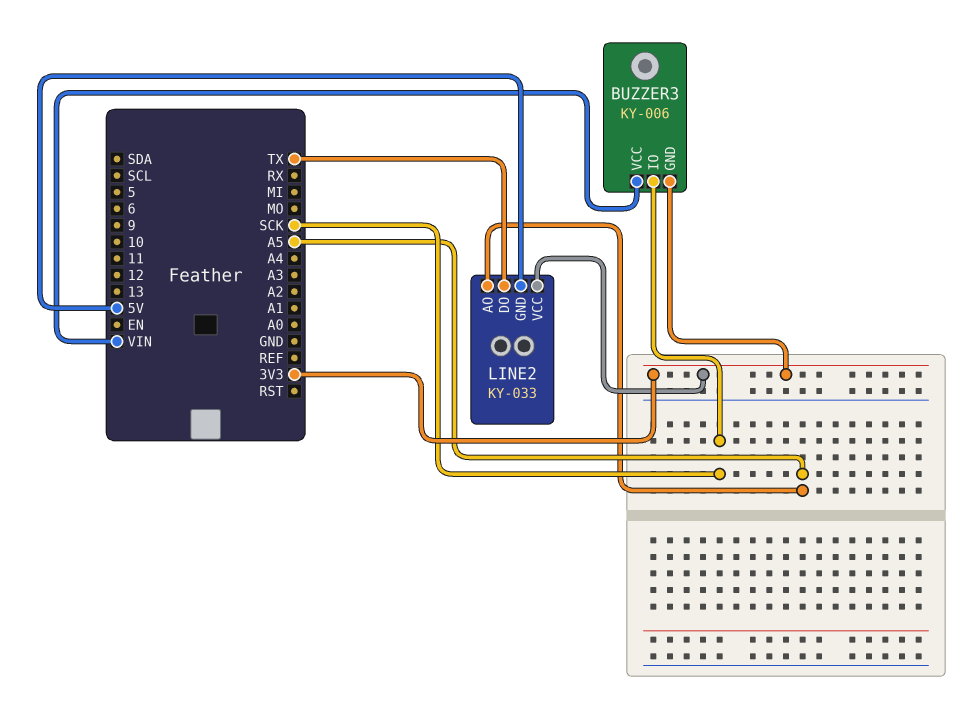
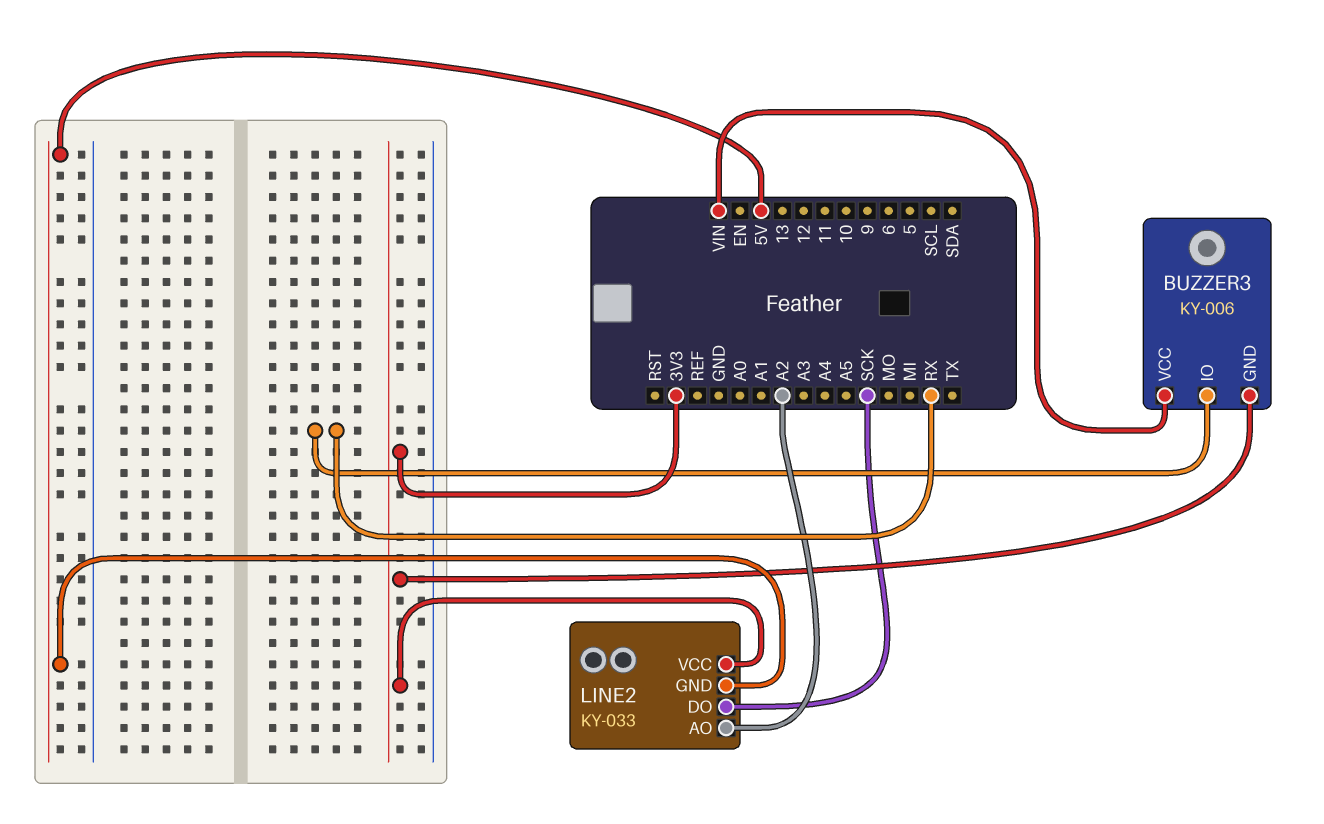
BUZZER3 pin IO: SCK -> RX
LINE2 pin AO: A5 -> A2
LINE2 pin DO: TX -> SCK

